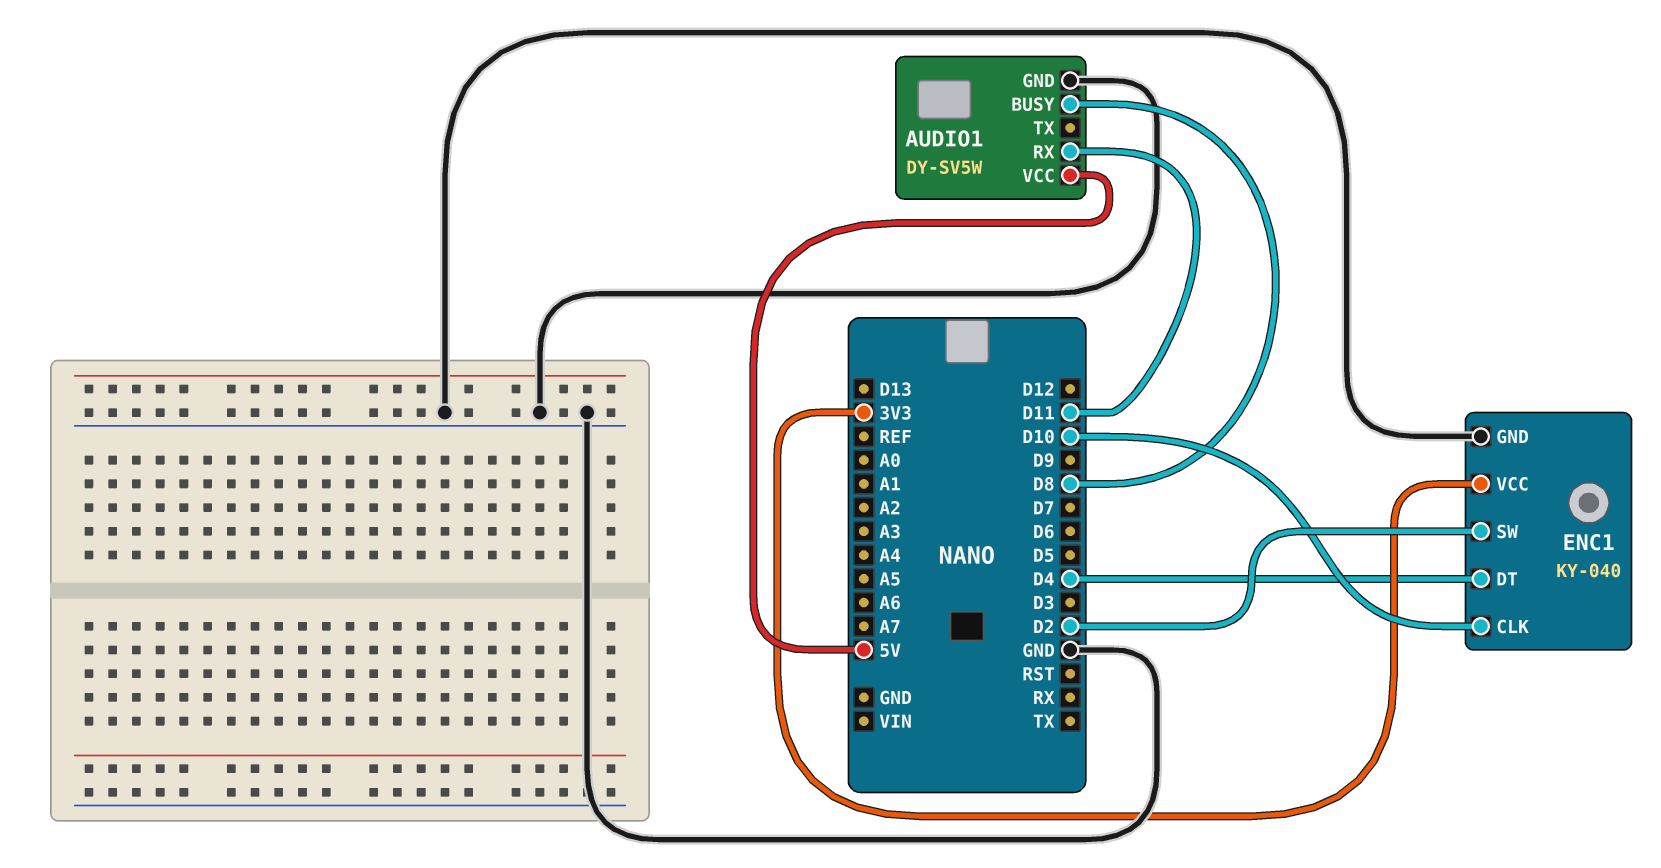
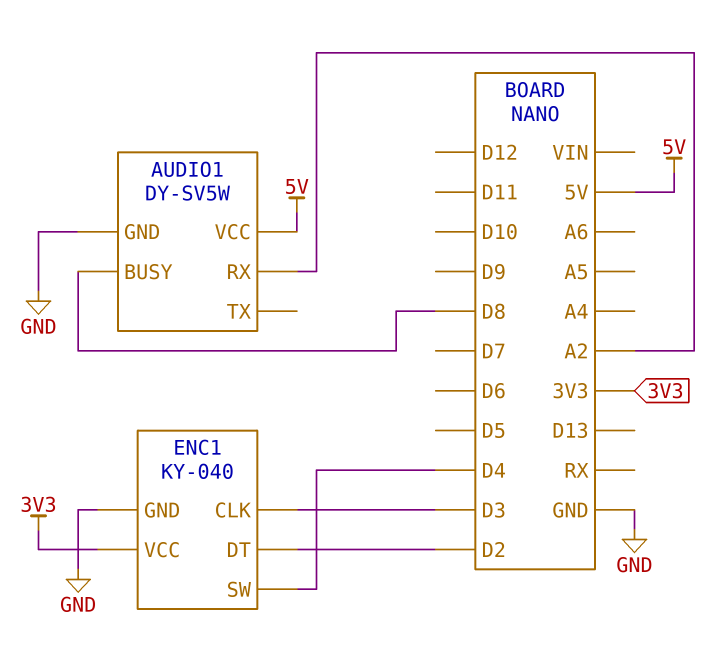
AUDIO1 pin RX: D11 -> A2
ENC1 pin CLK: D10 -> D3
ENC1 pin DT: D4 -> D2
ENC1 pin SW: D2 -> D4

